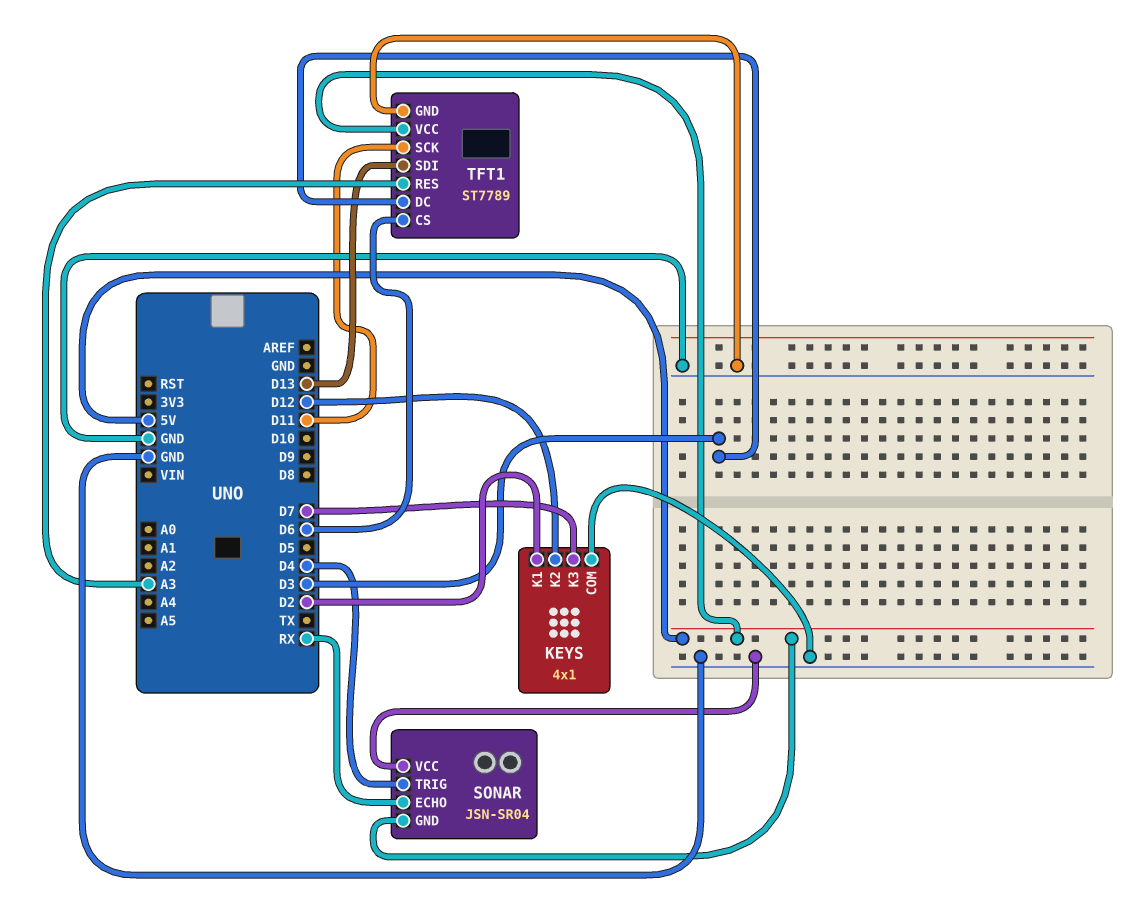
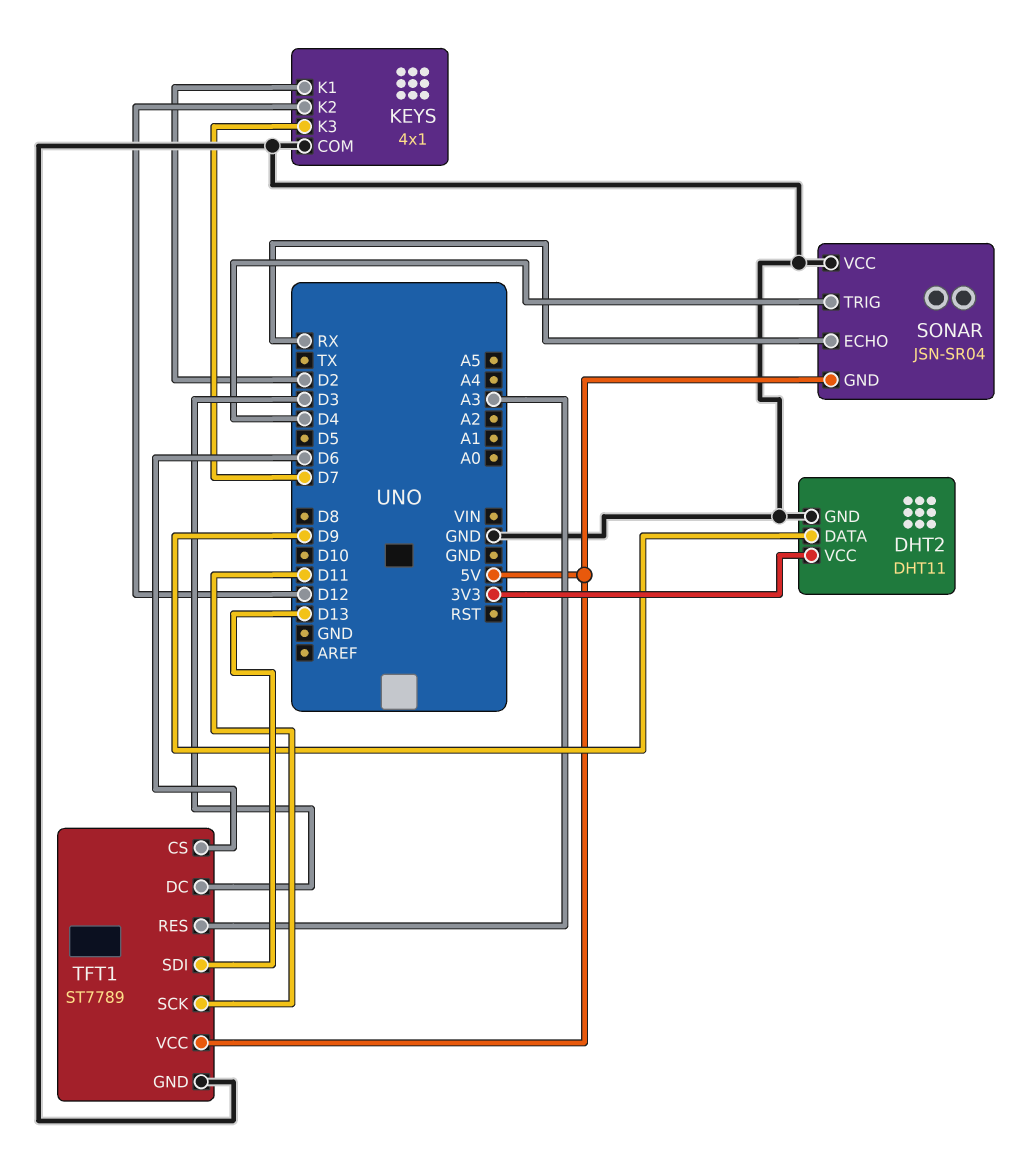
DHT2: none -> DHT11
DHT2 pin DATA: none -> D9
DHT2 pin GND: none -> GND
DHT2 pin VCC: none -> 3V3

